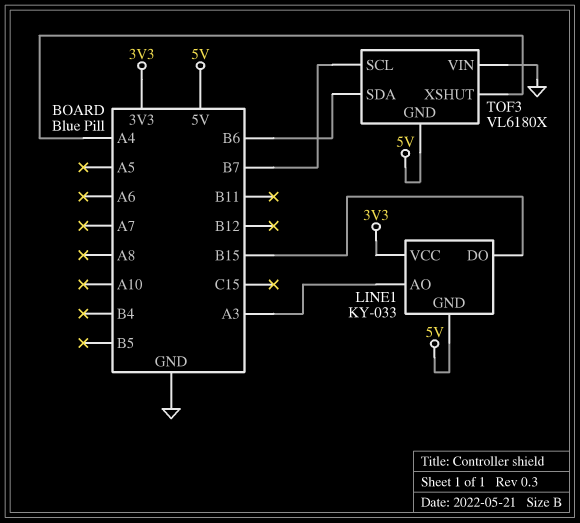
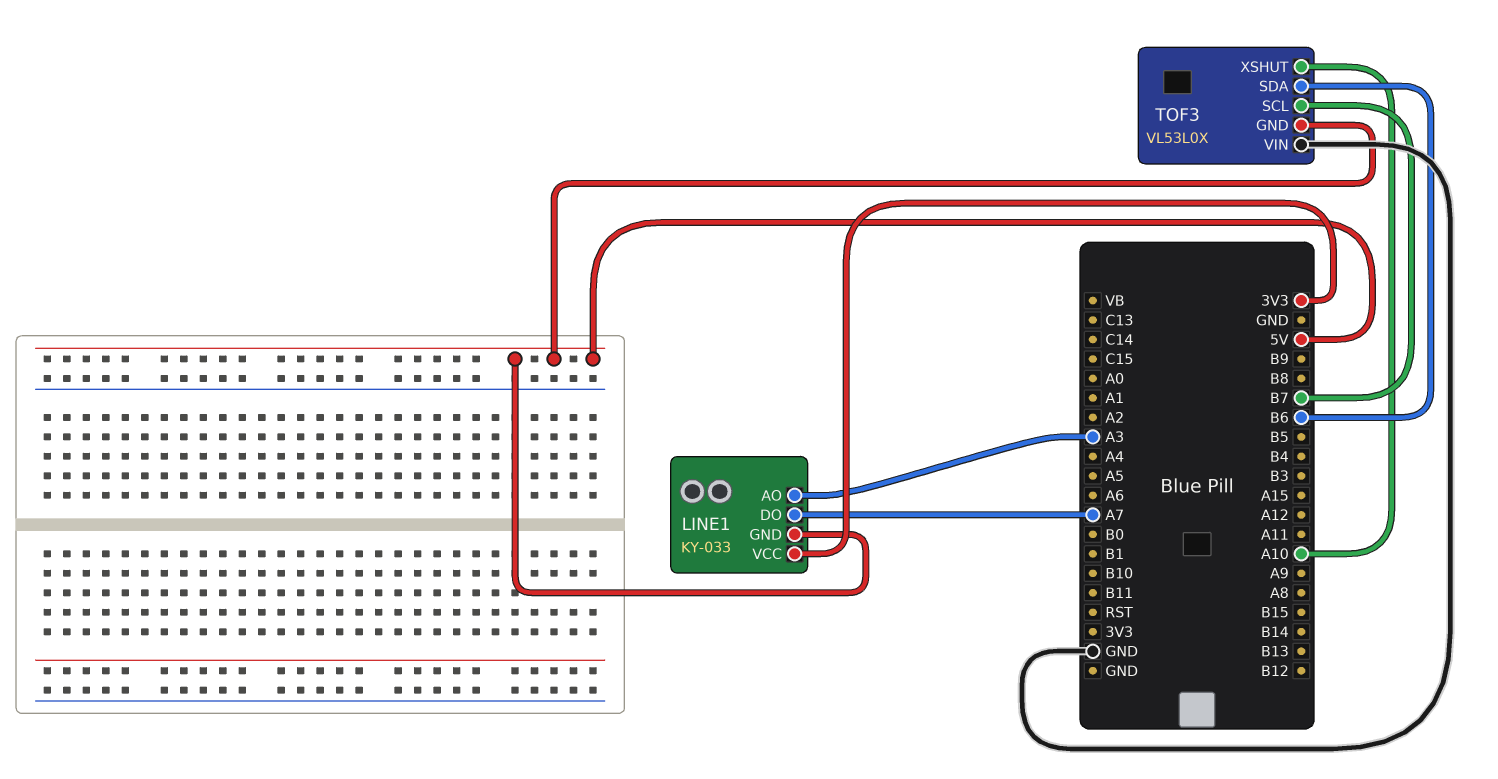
LINE1 pin DO: B15 -> A7
TOF3: VL6180X -> VL53L0X
TOF3 pin XSHUT: A4 -> A10

